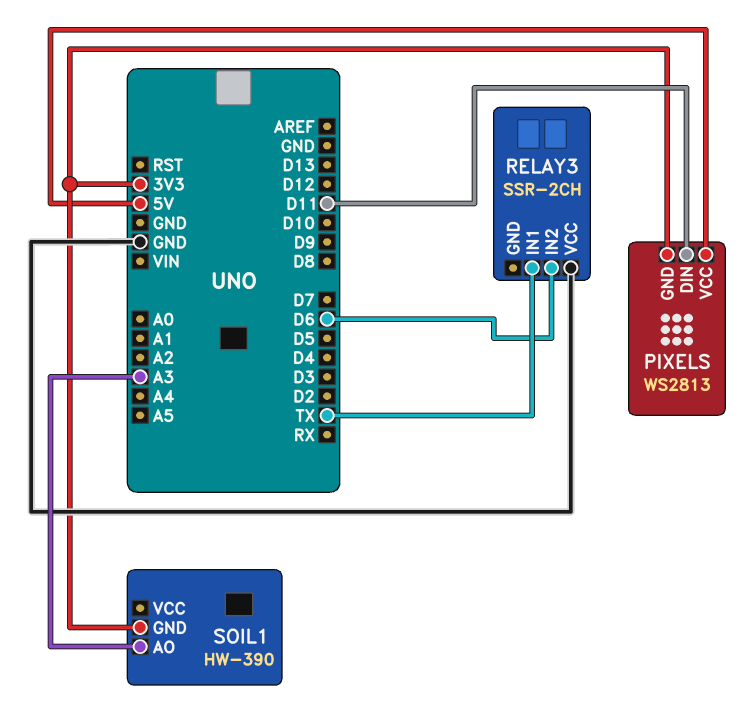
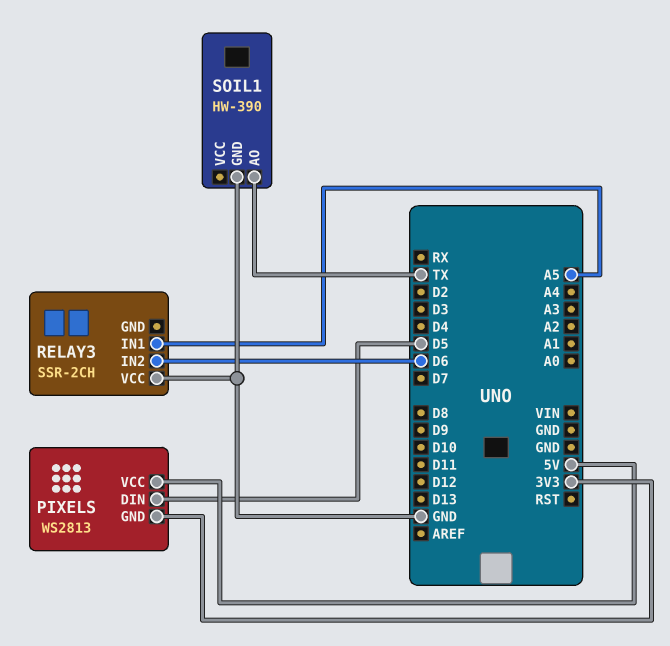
PIXELS pin DIN: D11 -> D5
RELAY3 pin IN1: TX -> A5
SOIL1 pin AO: A3 -> TX
SOIL1 pin GND: 3V3 -> GND

